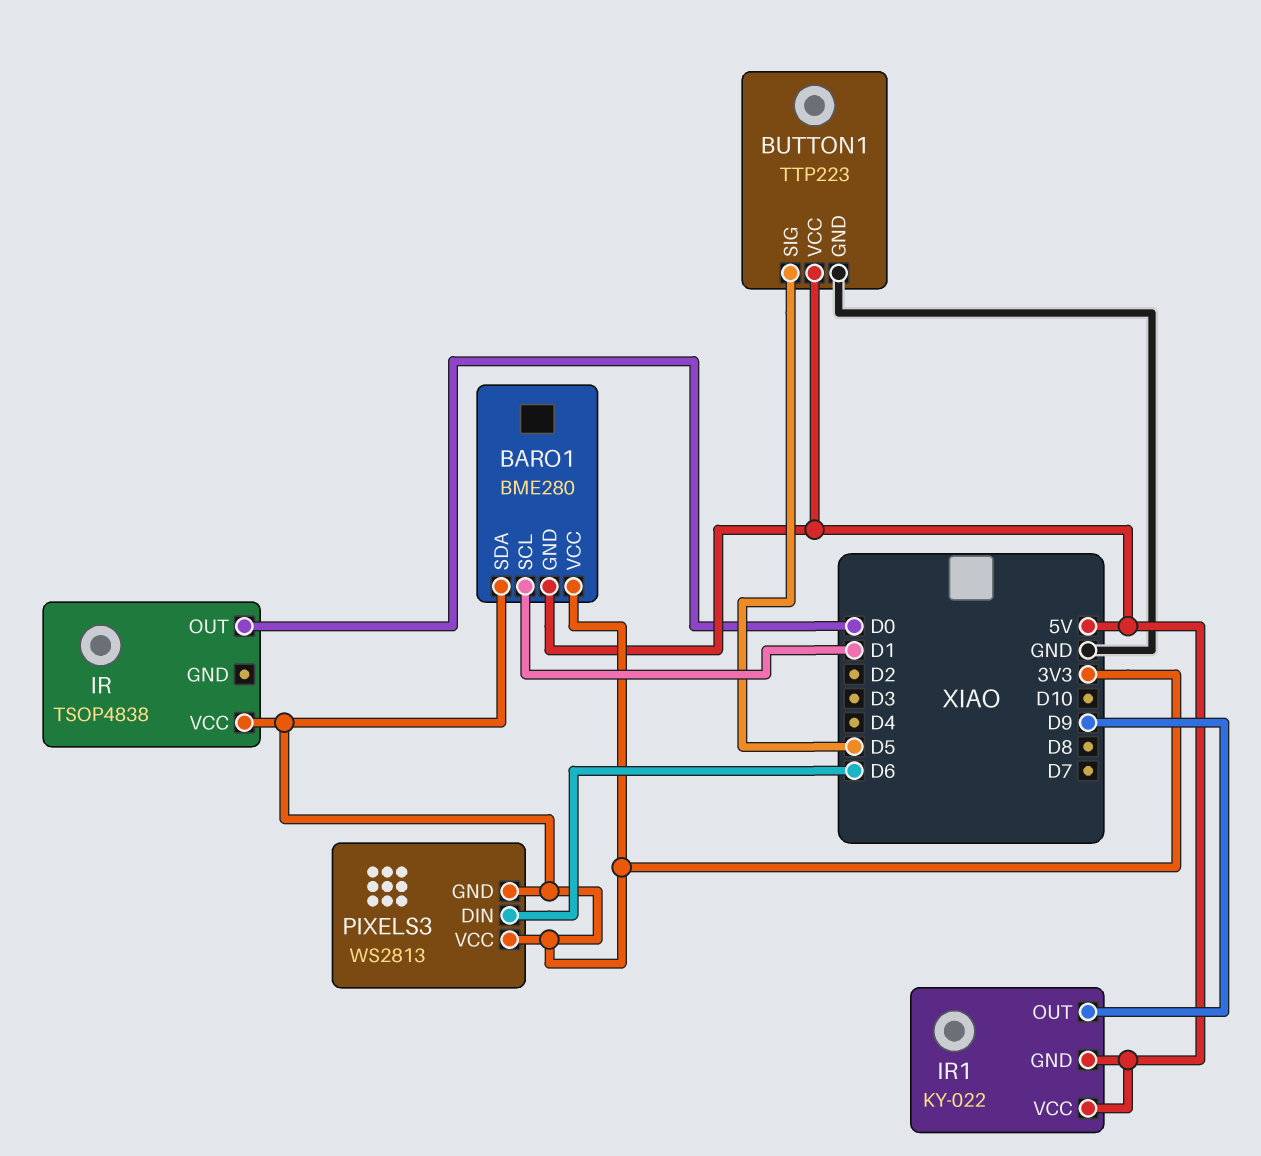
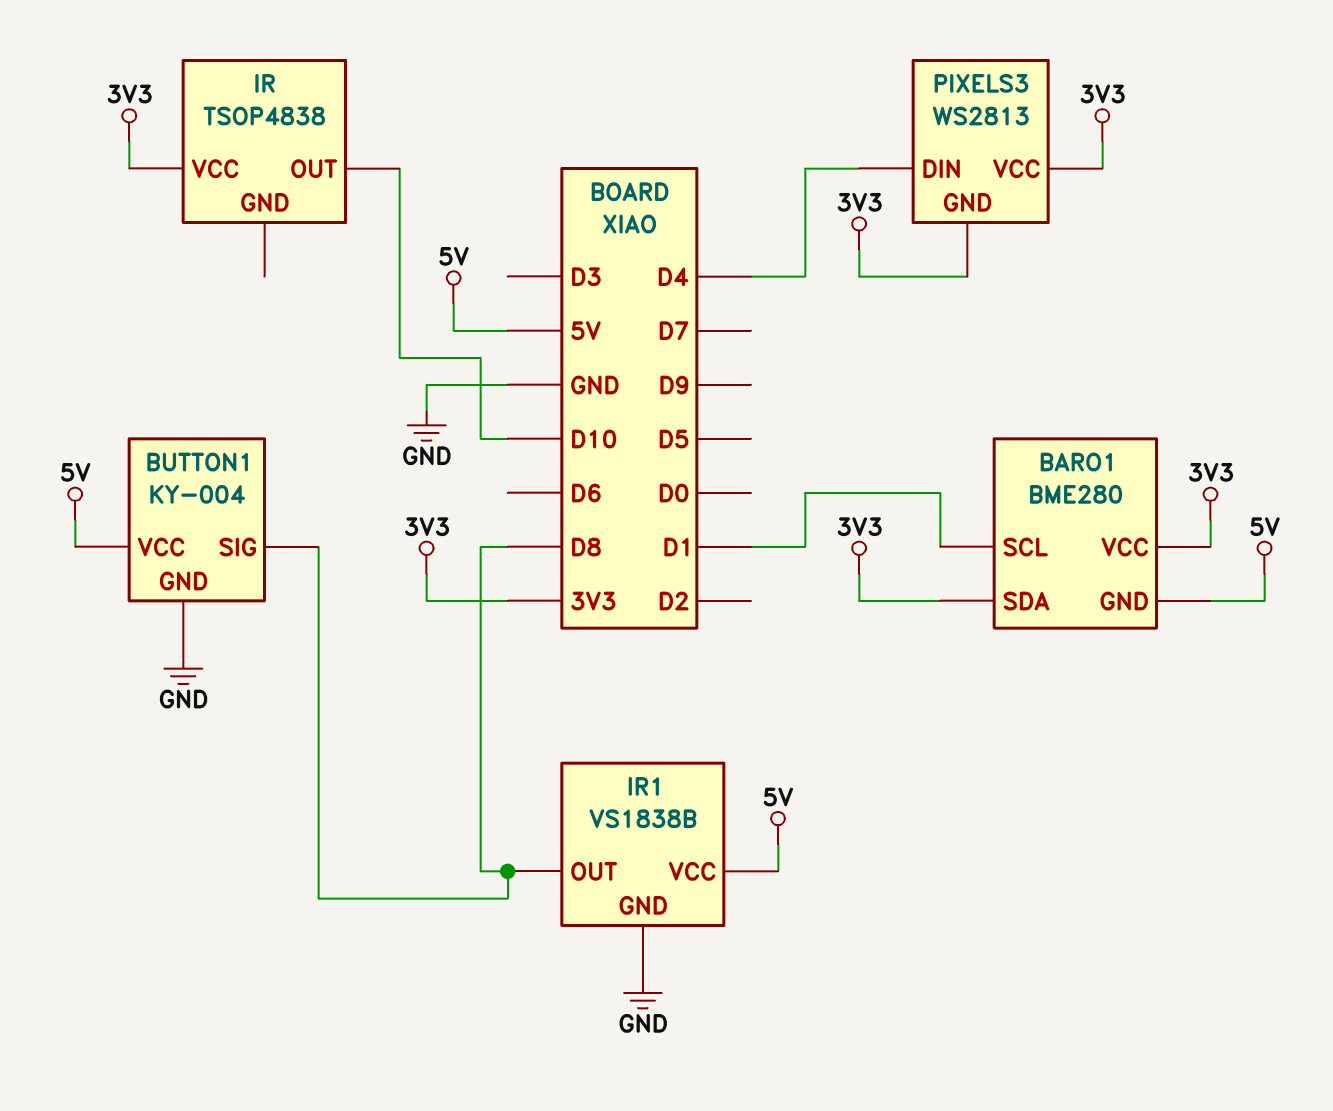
BUTTON1: TTP223 -> KY-004
BUTTON1 pin SIG: D5 -> D8
IR pin OUT: D0 -> D10
IR1: KY-022 -> VS1838B
IR1 pin GND: 5V -> GND
IR1 pin OUT: D9 -> D8
PIXELS3 pin DIN: D6 -> D4

